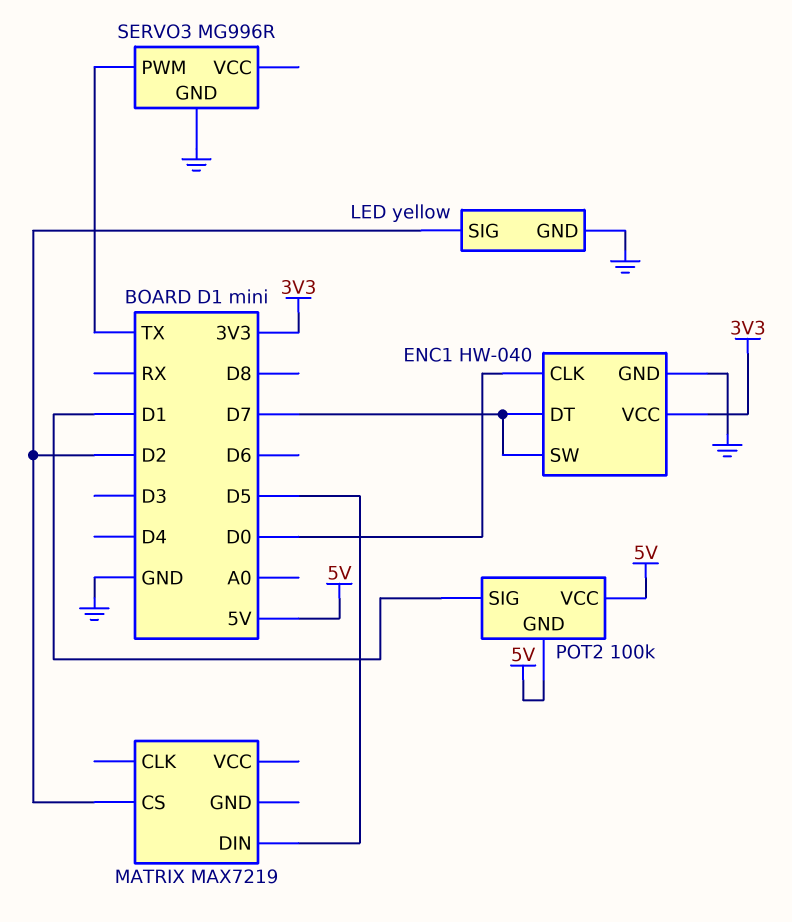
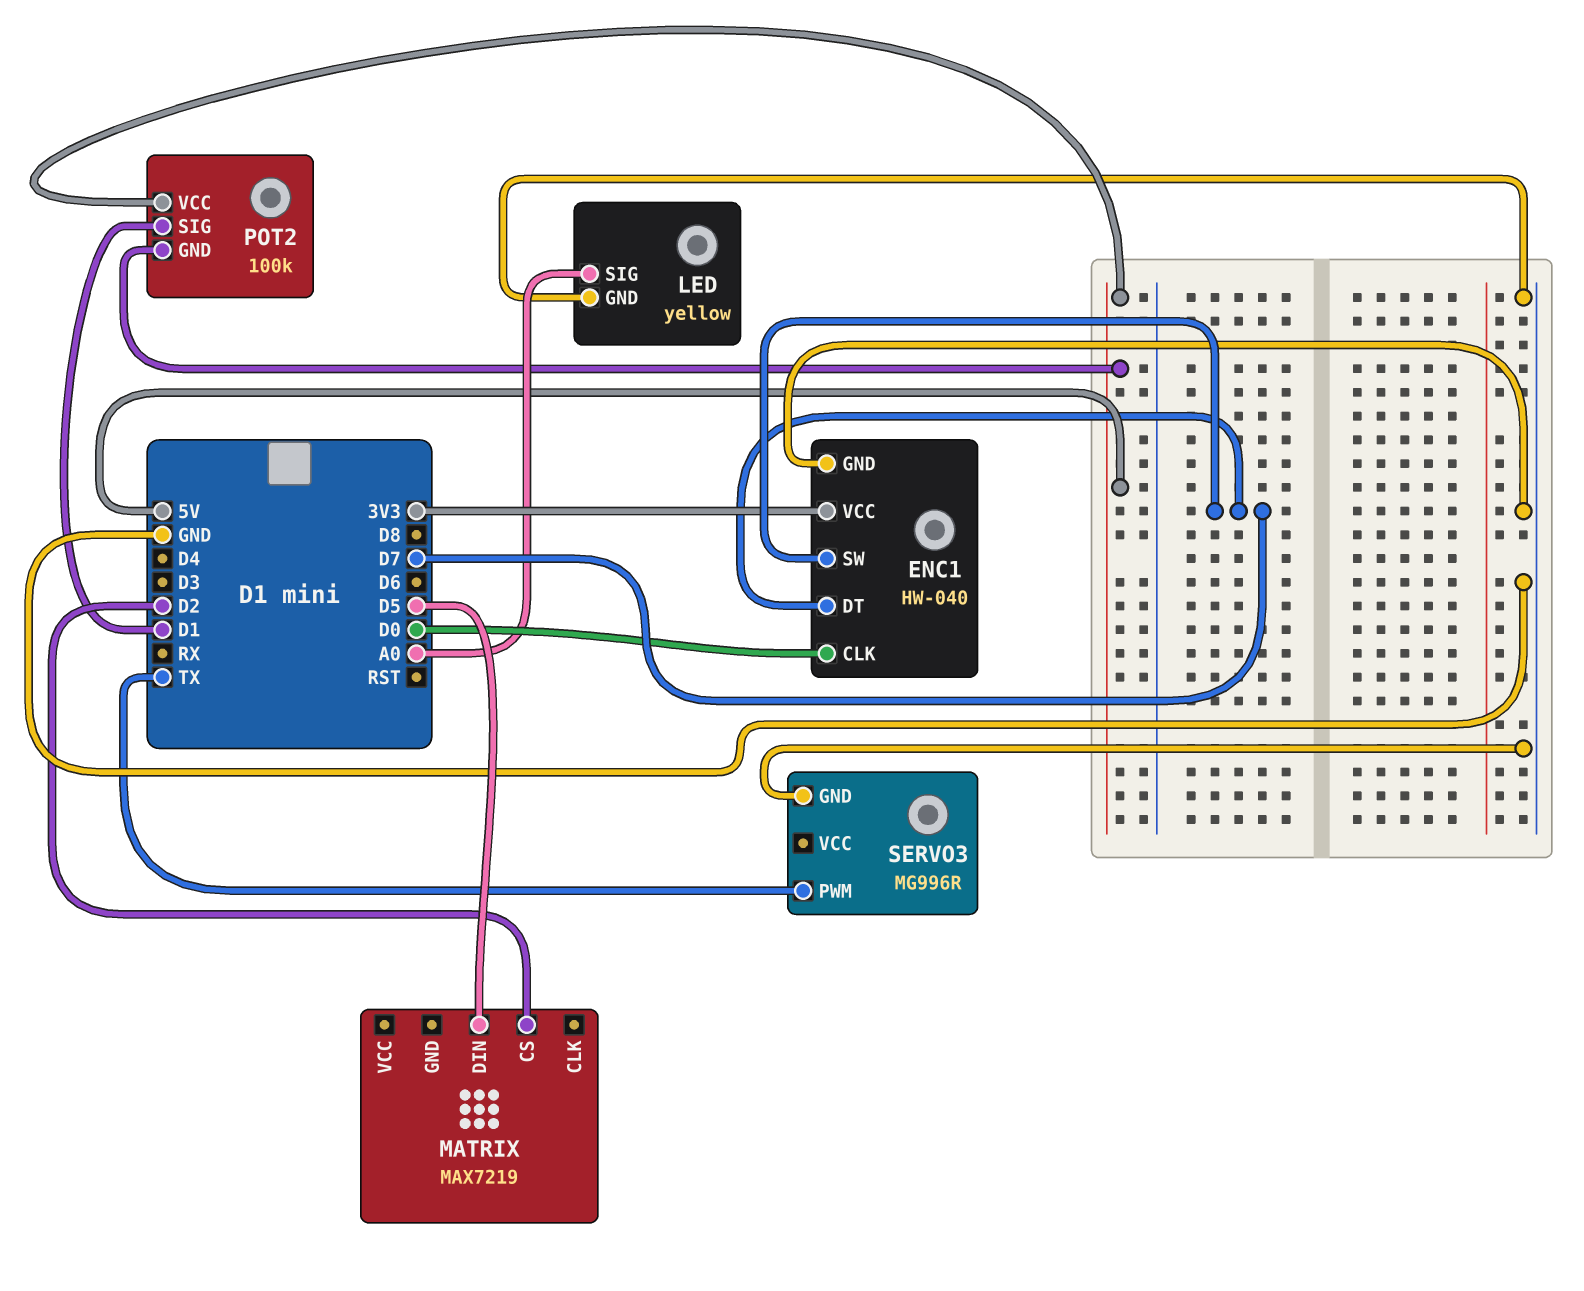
LED pin SIG: D2 -> A0

